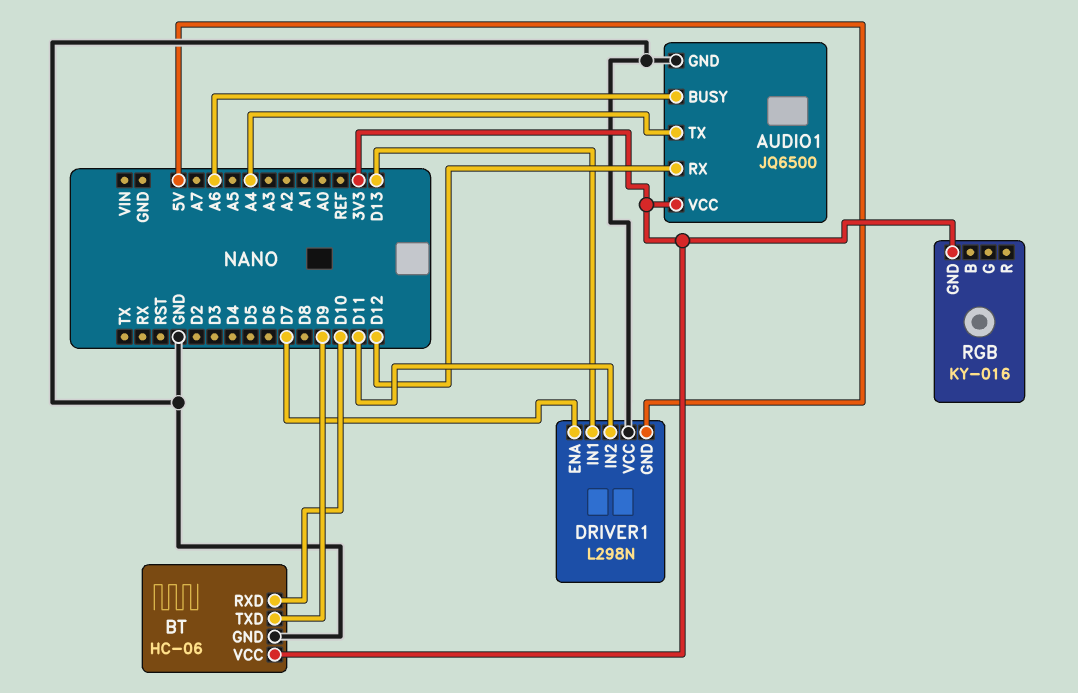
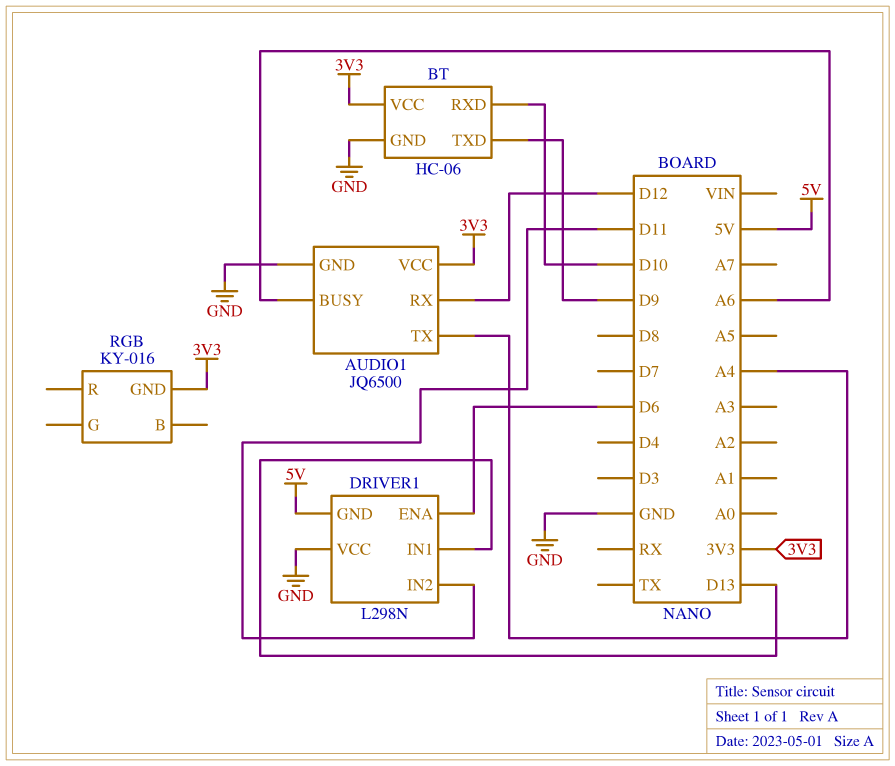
DRIVER1 pin ENA: D7 -> D6

